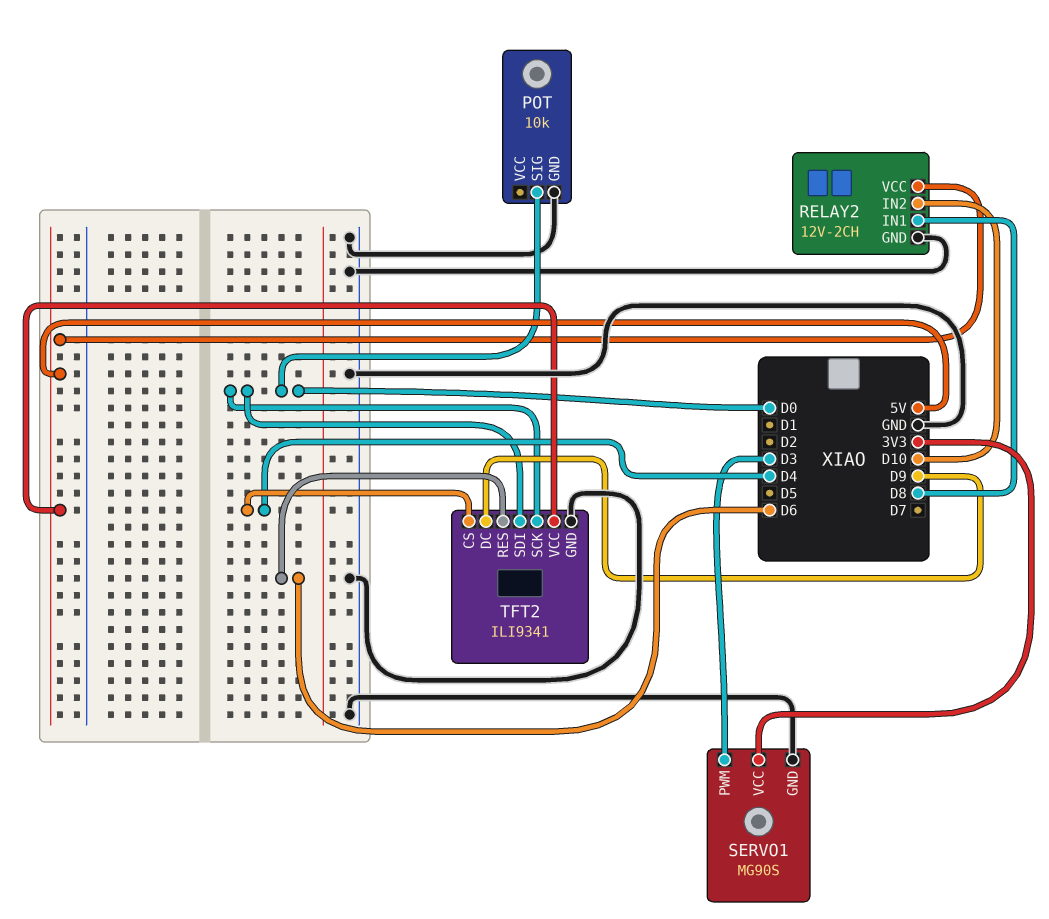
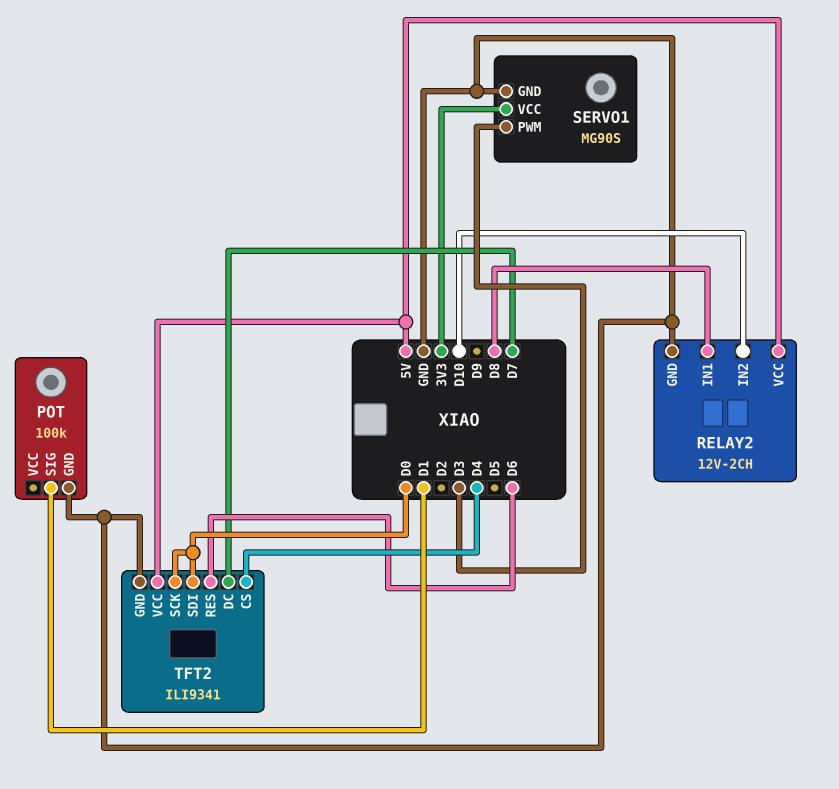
POT: 10k -> 100k
POT pin SIG: D0 -> D1
TFT2 pin DC: D9 -> D7

